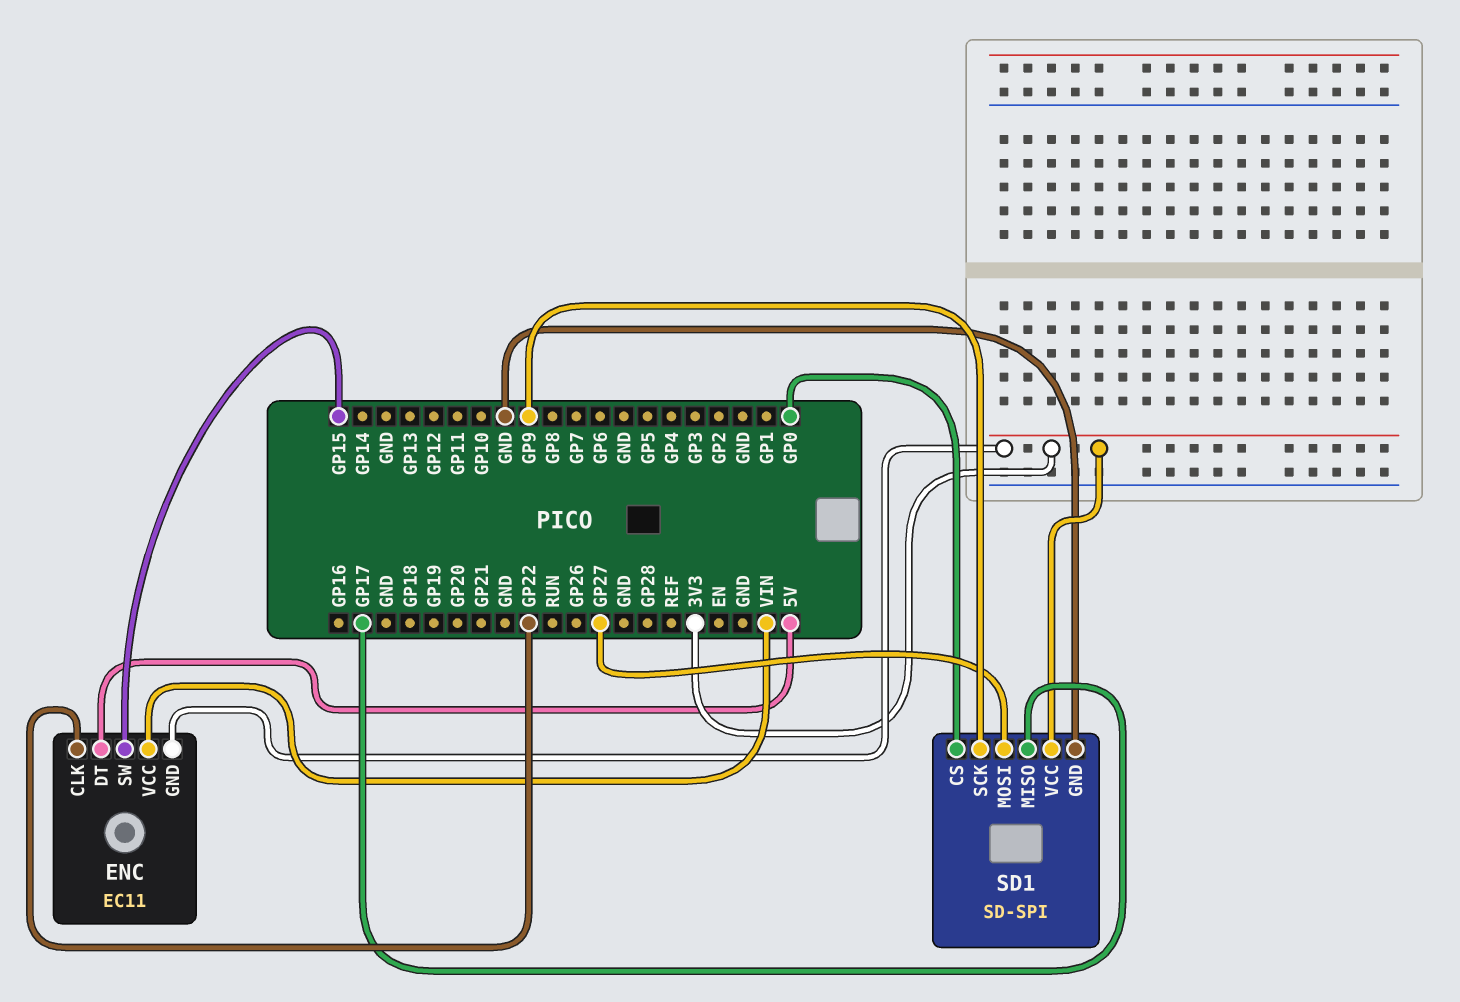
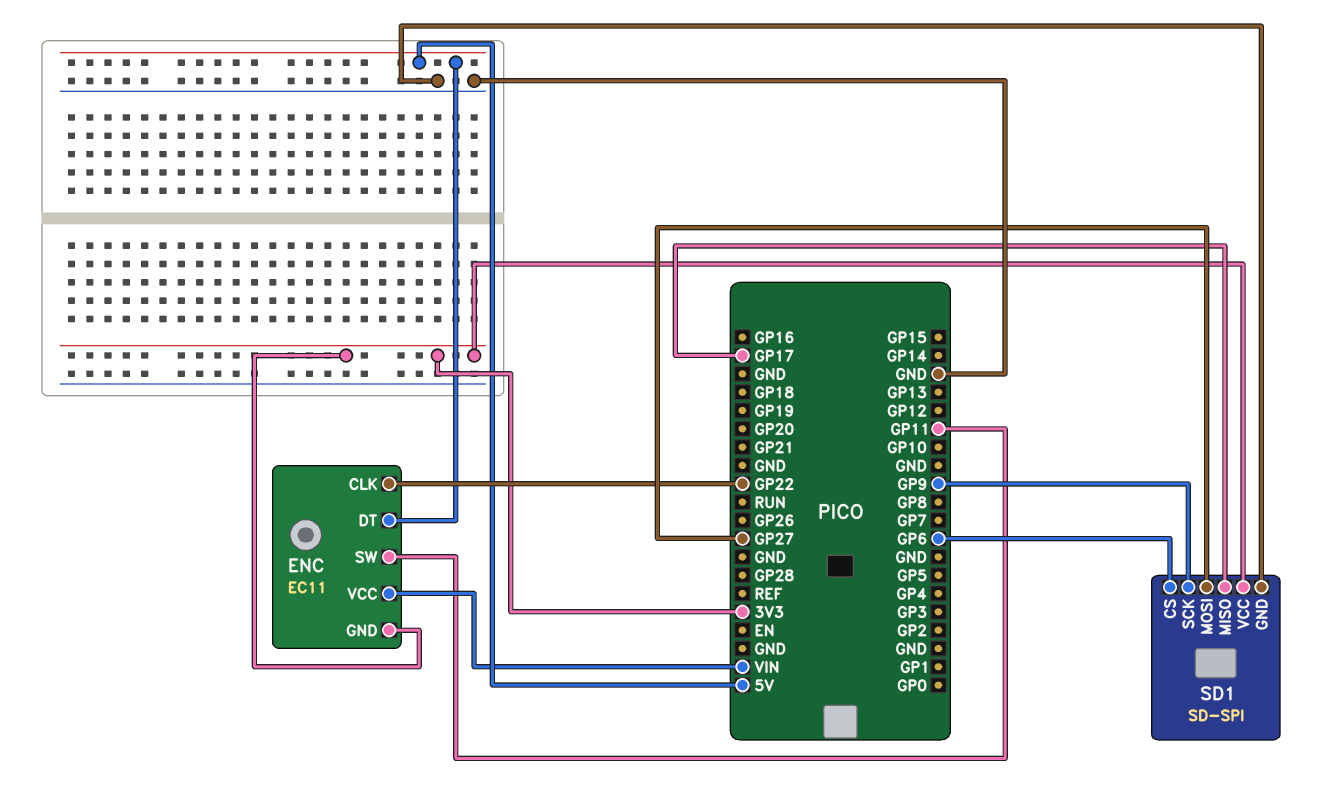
ENC pin SW: GP15 -> GP11
SD1 pin CS: GP0 -> GP6

